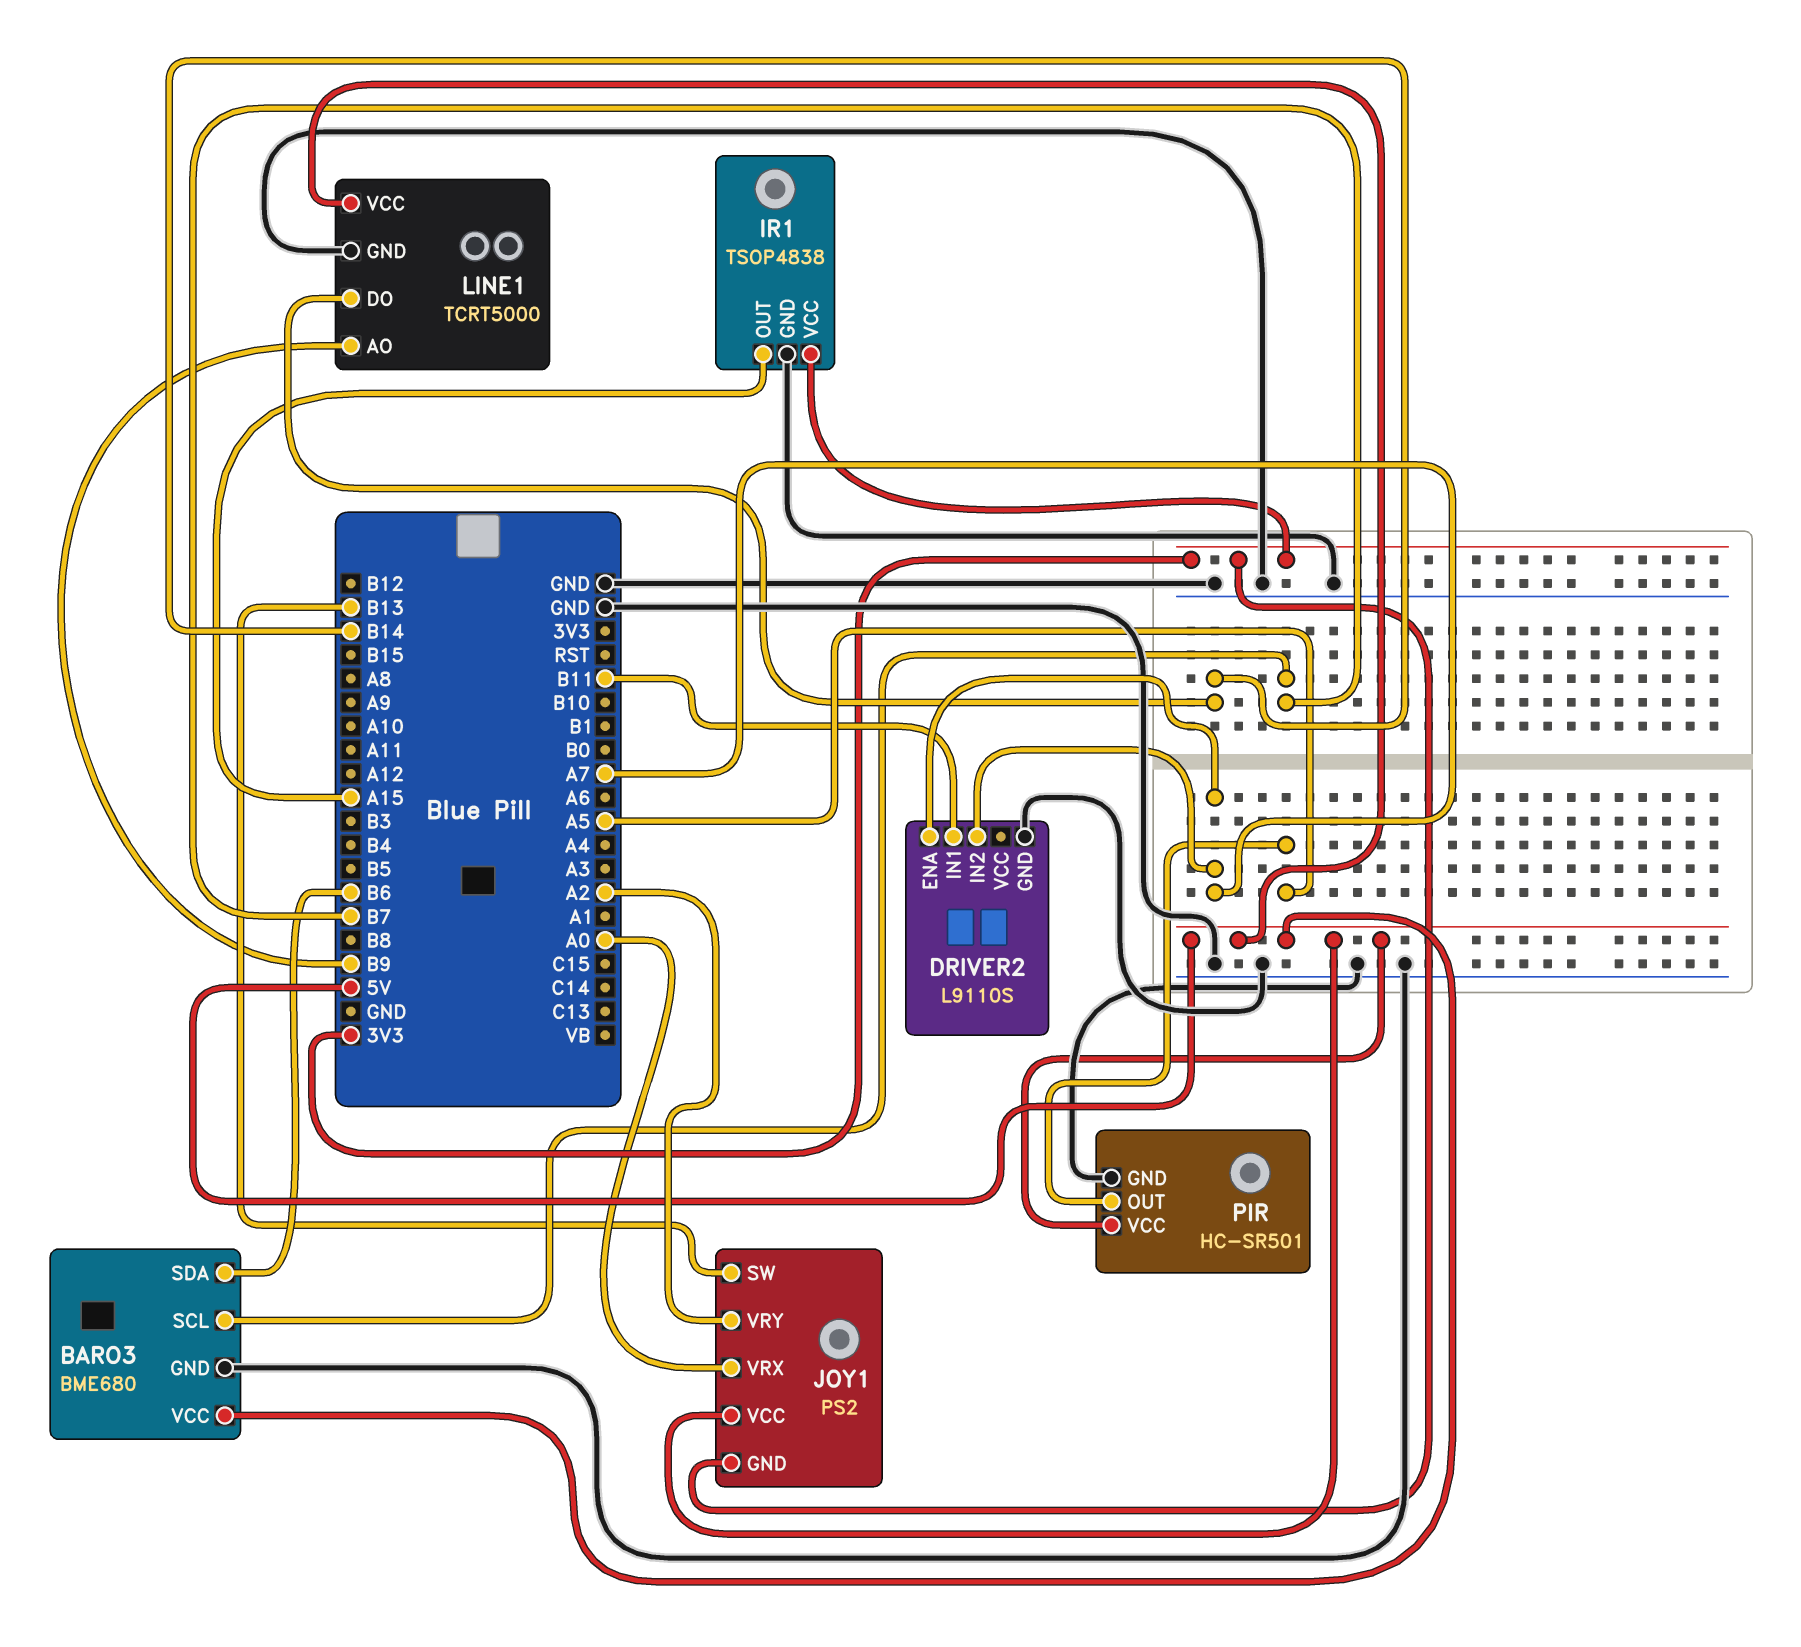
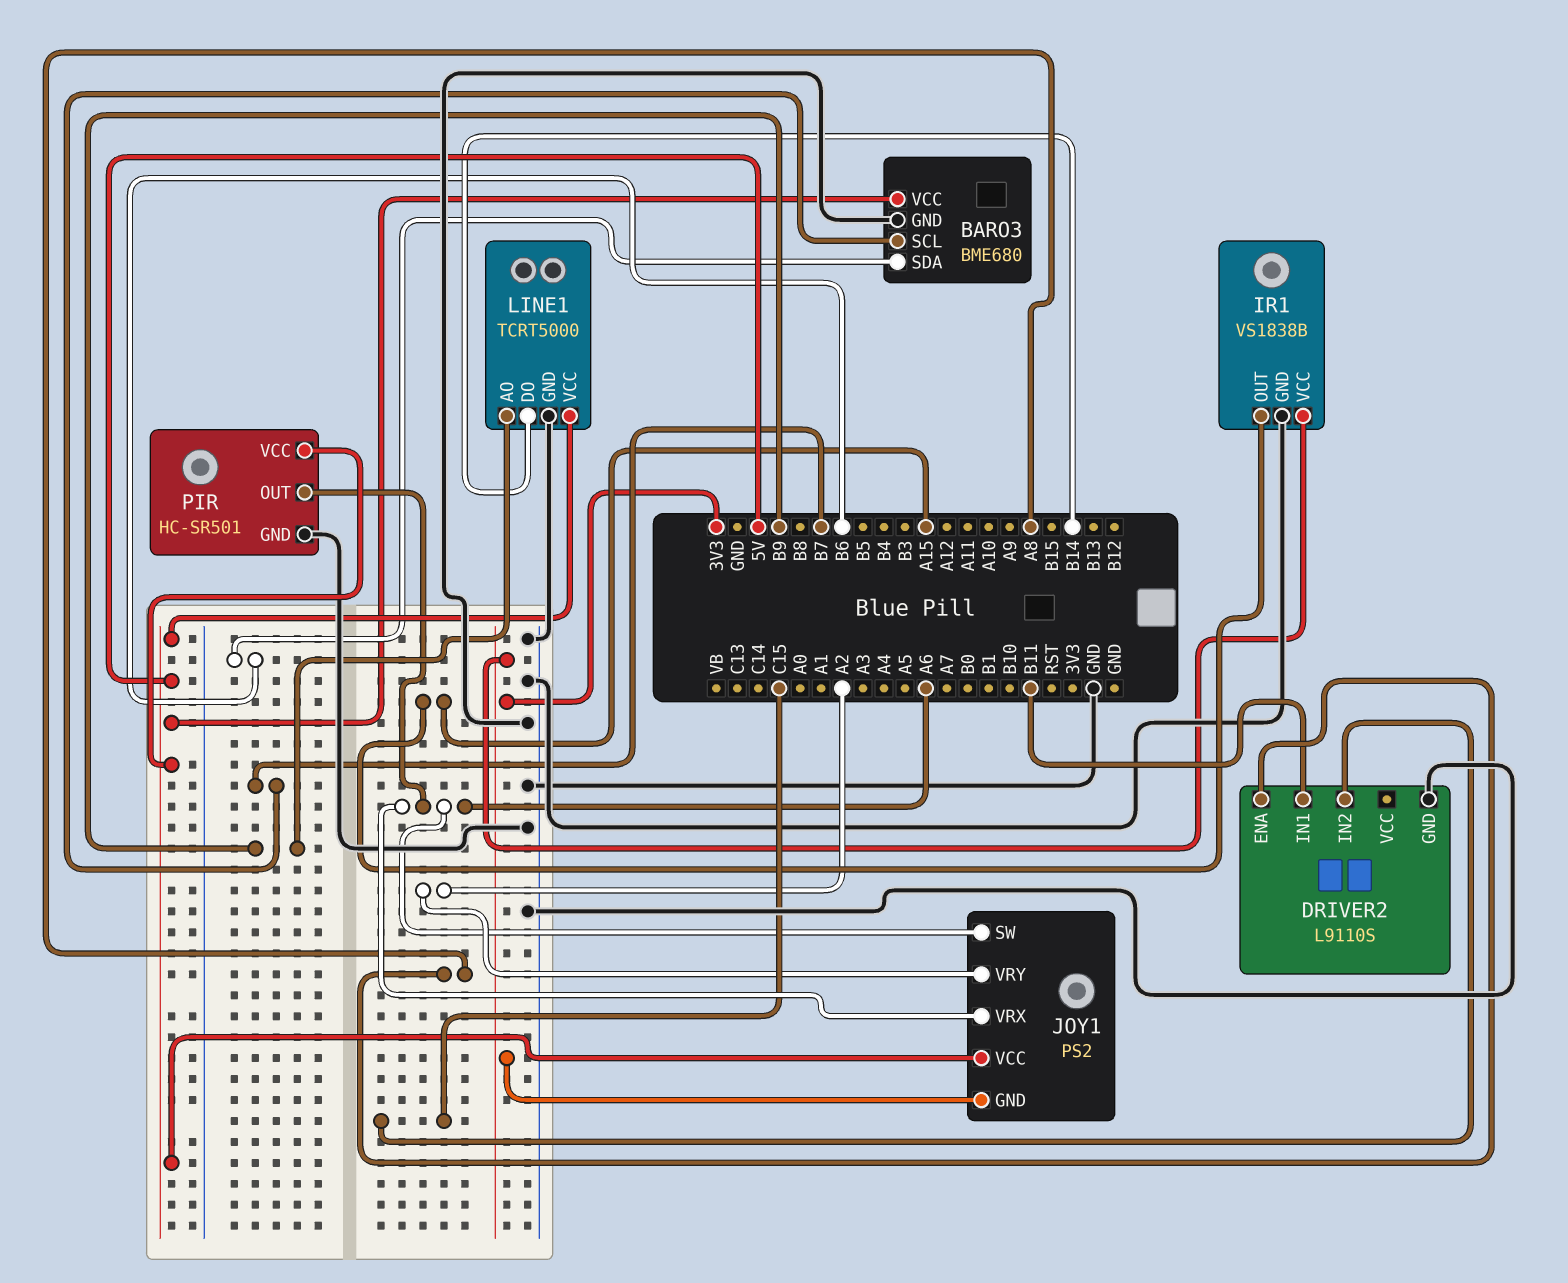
DRIVER2 pin ENA: A7 -> A8
DRIVER2 pin IN2: A7 -> C15
IR1: TSOP4838 -> VS1838B
JOY1 pin SW: B13 -> A6
JOY1 pin VRX: A0 -> A6
PIR pin OUT: A5 -> A6

